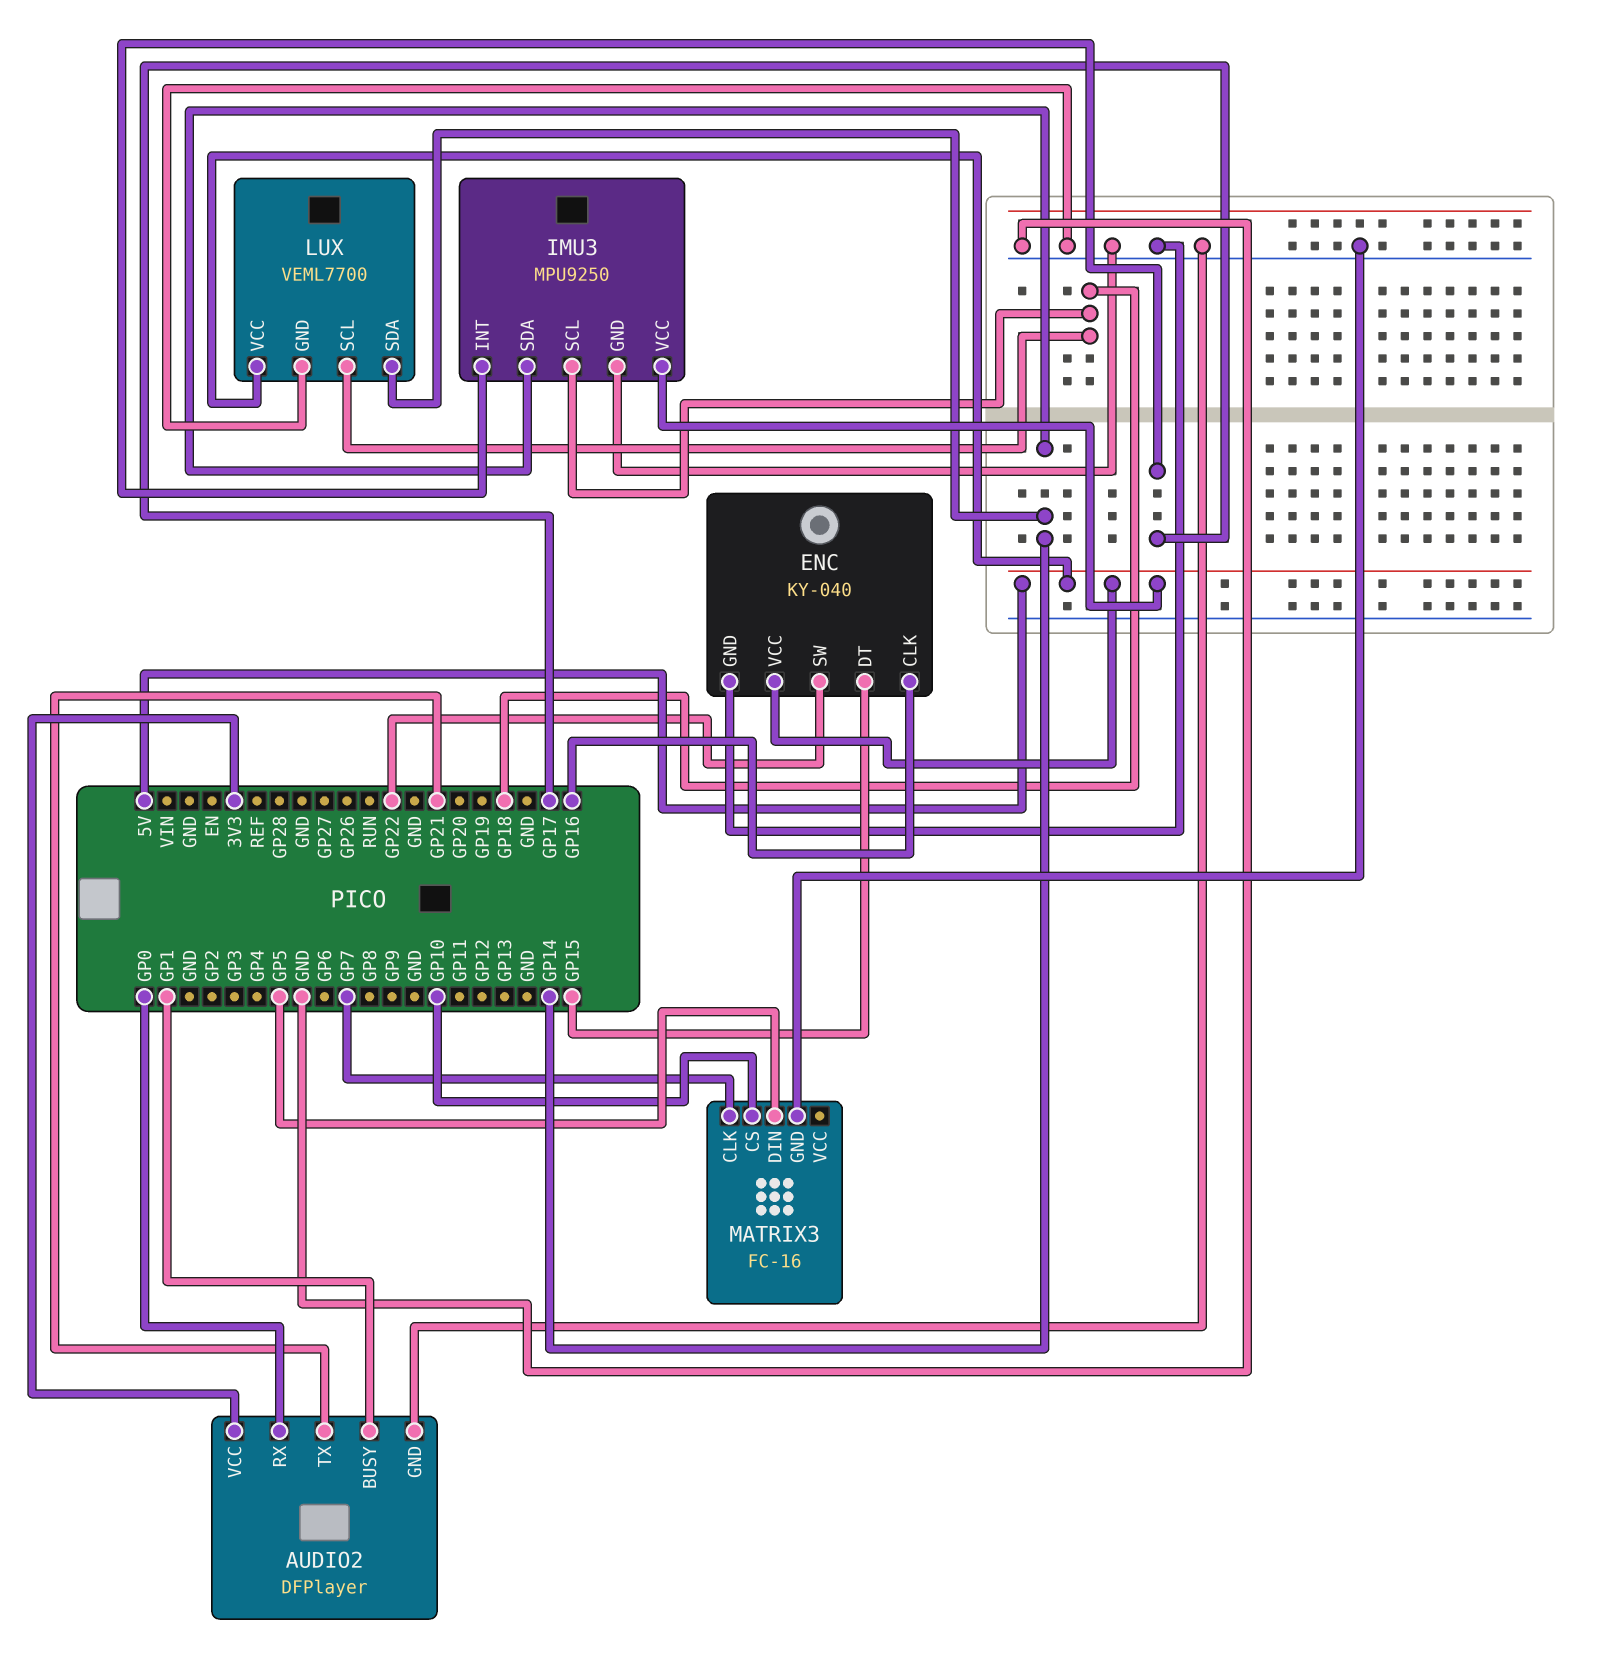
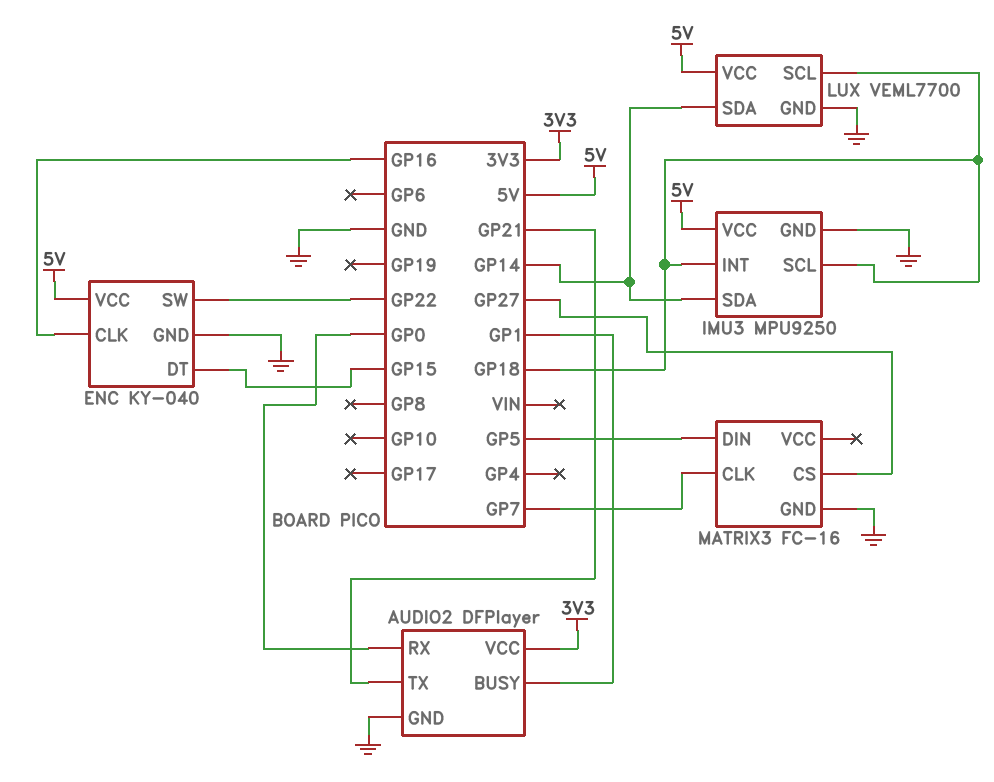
IMU3 pin INT: GP17 -> GP18
MATRIX3 pin CS: GP10 -> GP27

